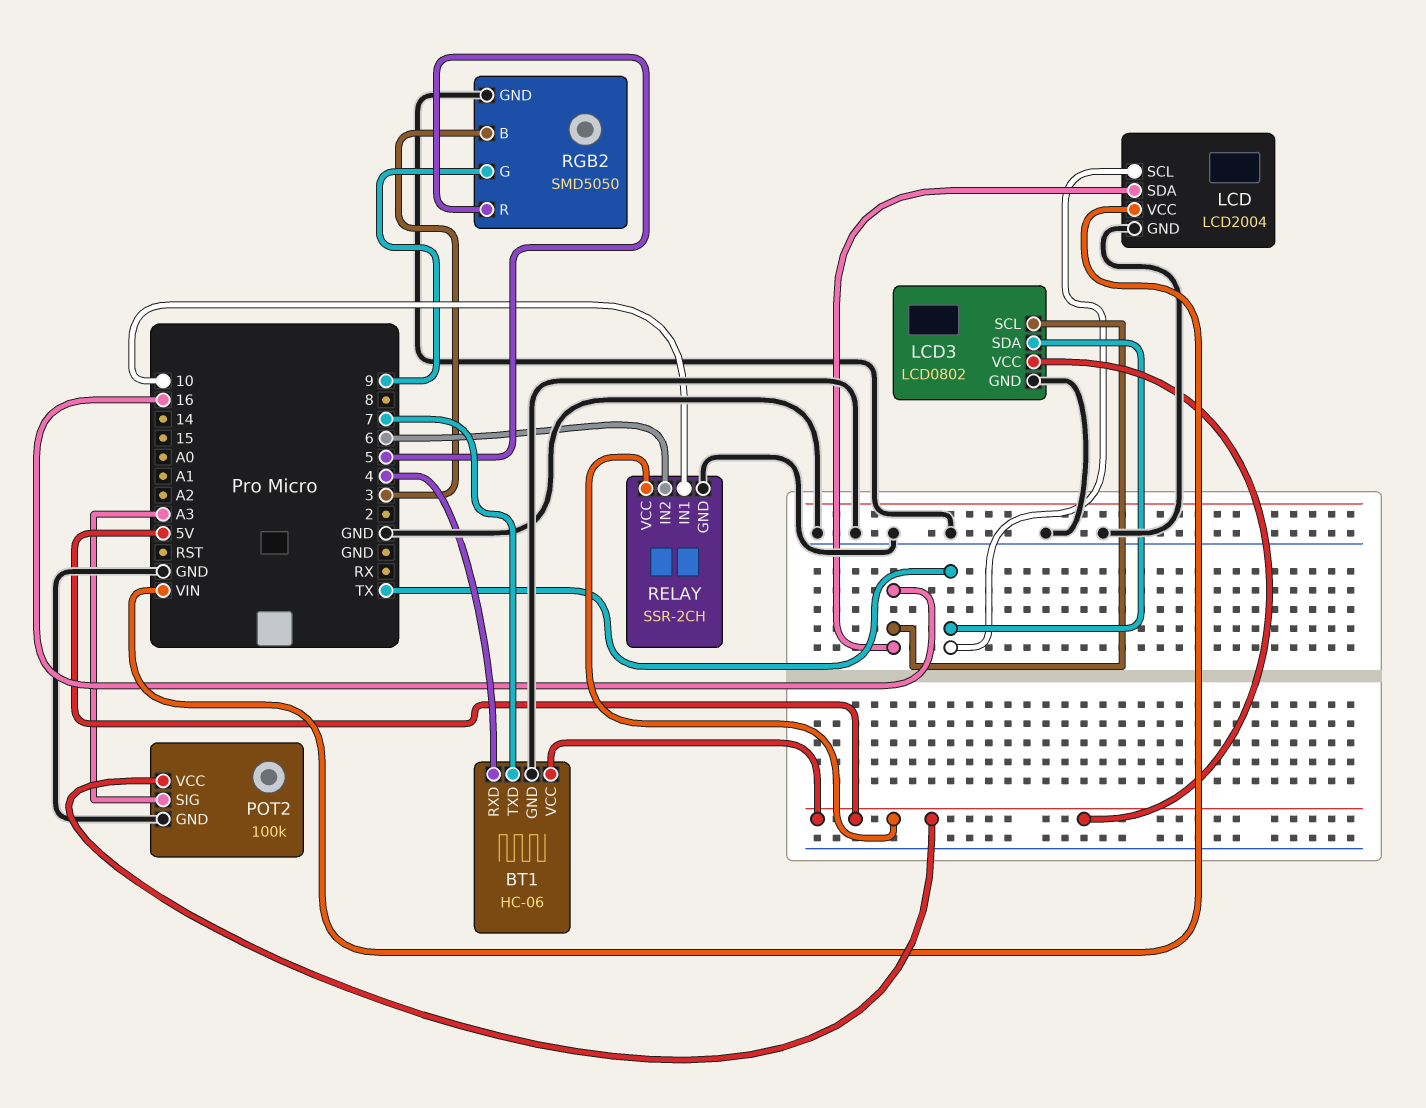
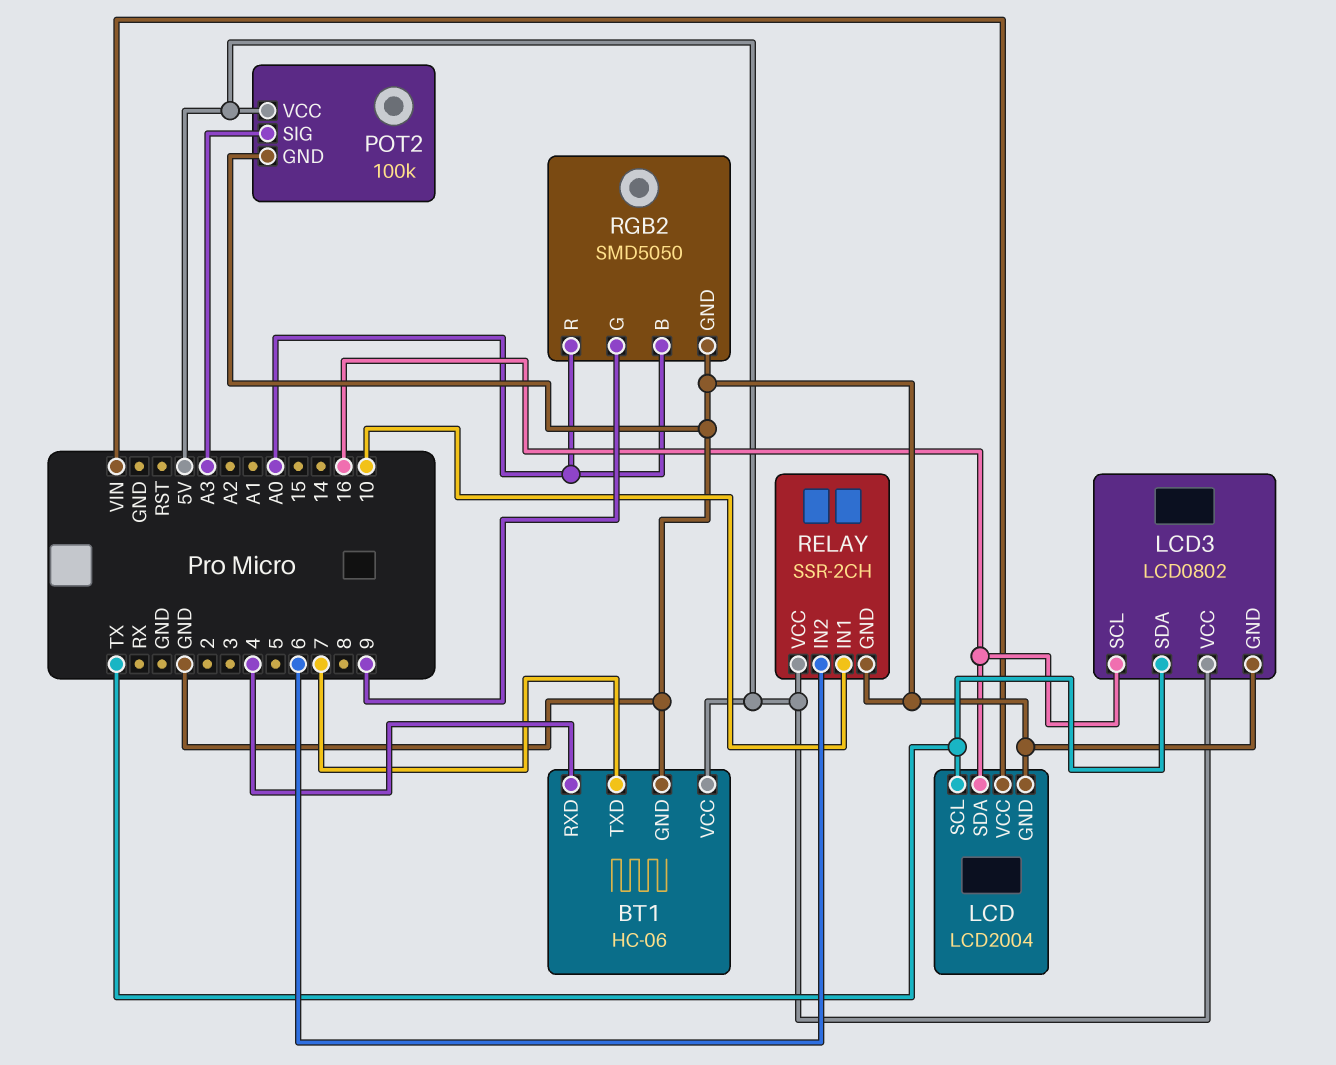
RGB2 pin B: 3 -> A0
RGB2 pin R: 5 -> A0

